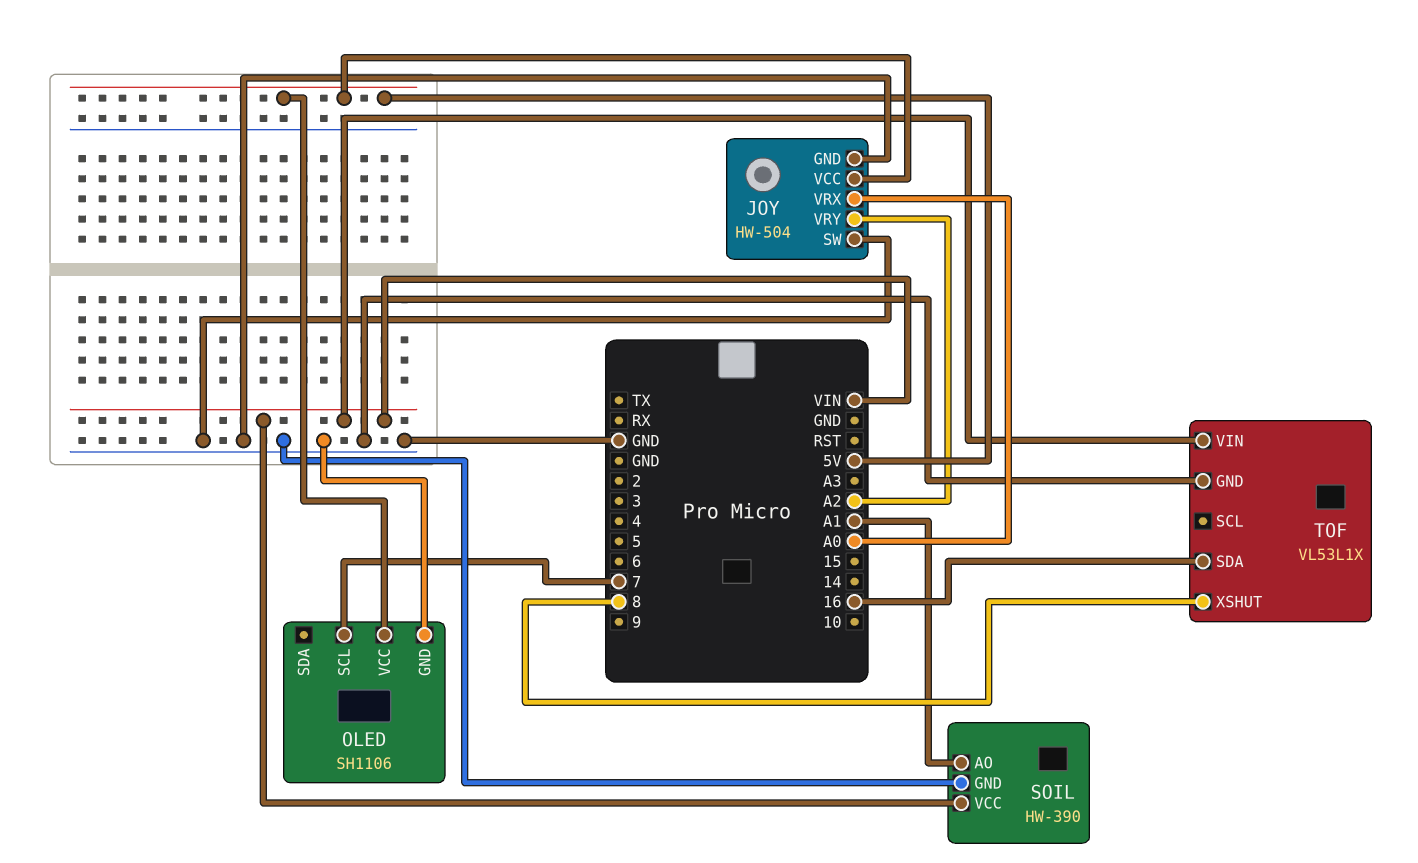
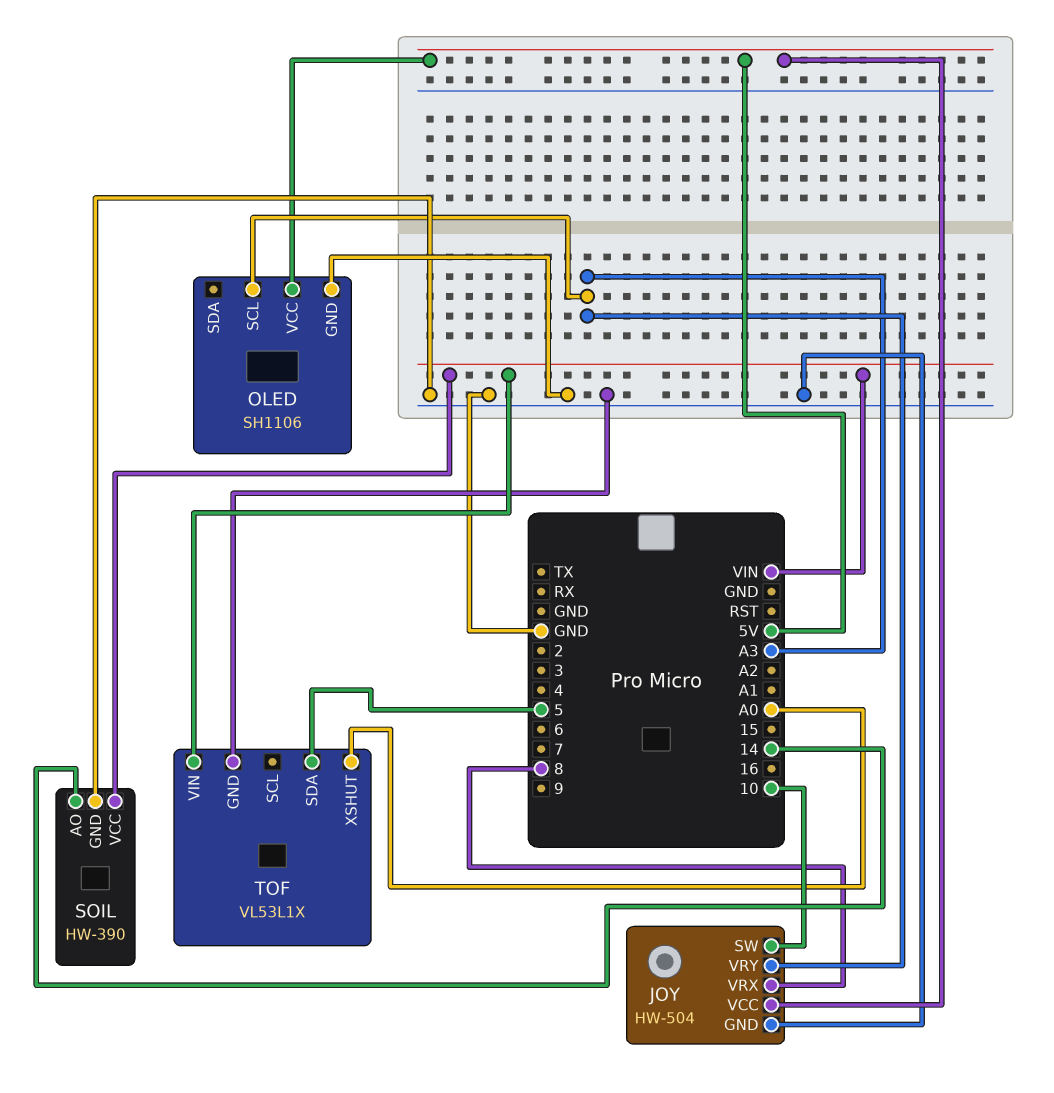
JOY pin SW: GND -> 10
JOY pin VRX: A0 -> 8
JOY pin VRY: A2 -> A3
OLED pin SCL: 7 -> A3
SOIL pin AO: A1 -> 14
TOF pin SDA: 16 -> 5
TOF pin XSHUT: 8 -> A0

